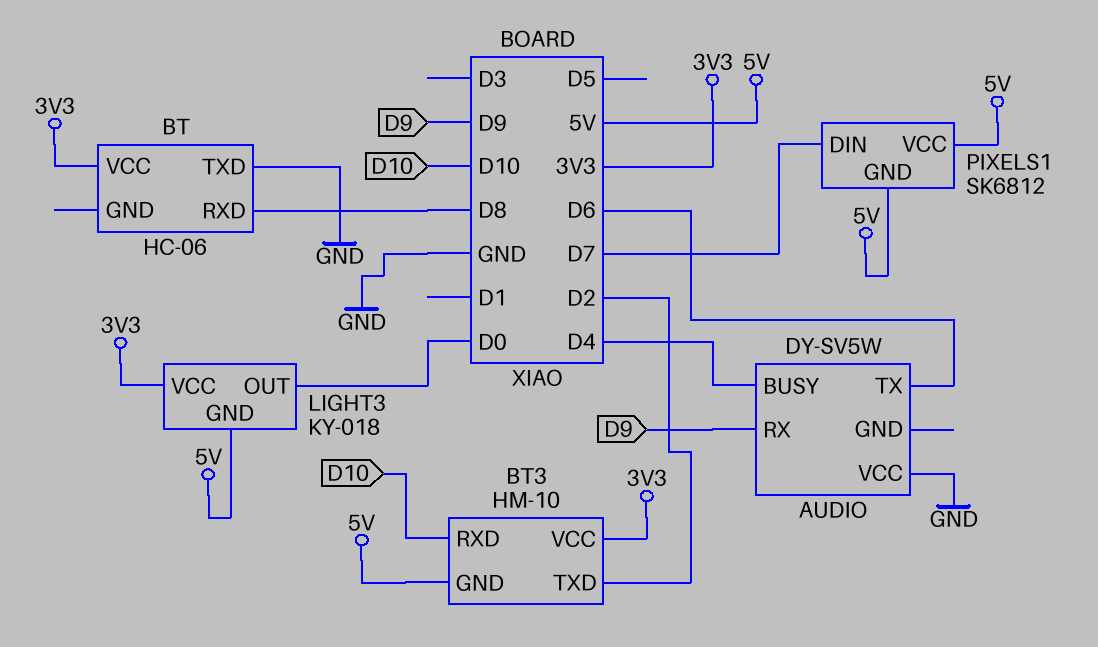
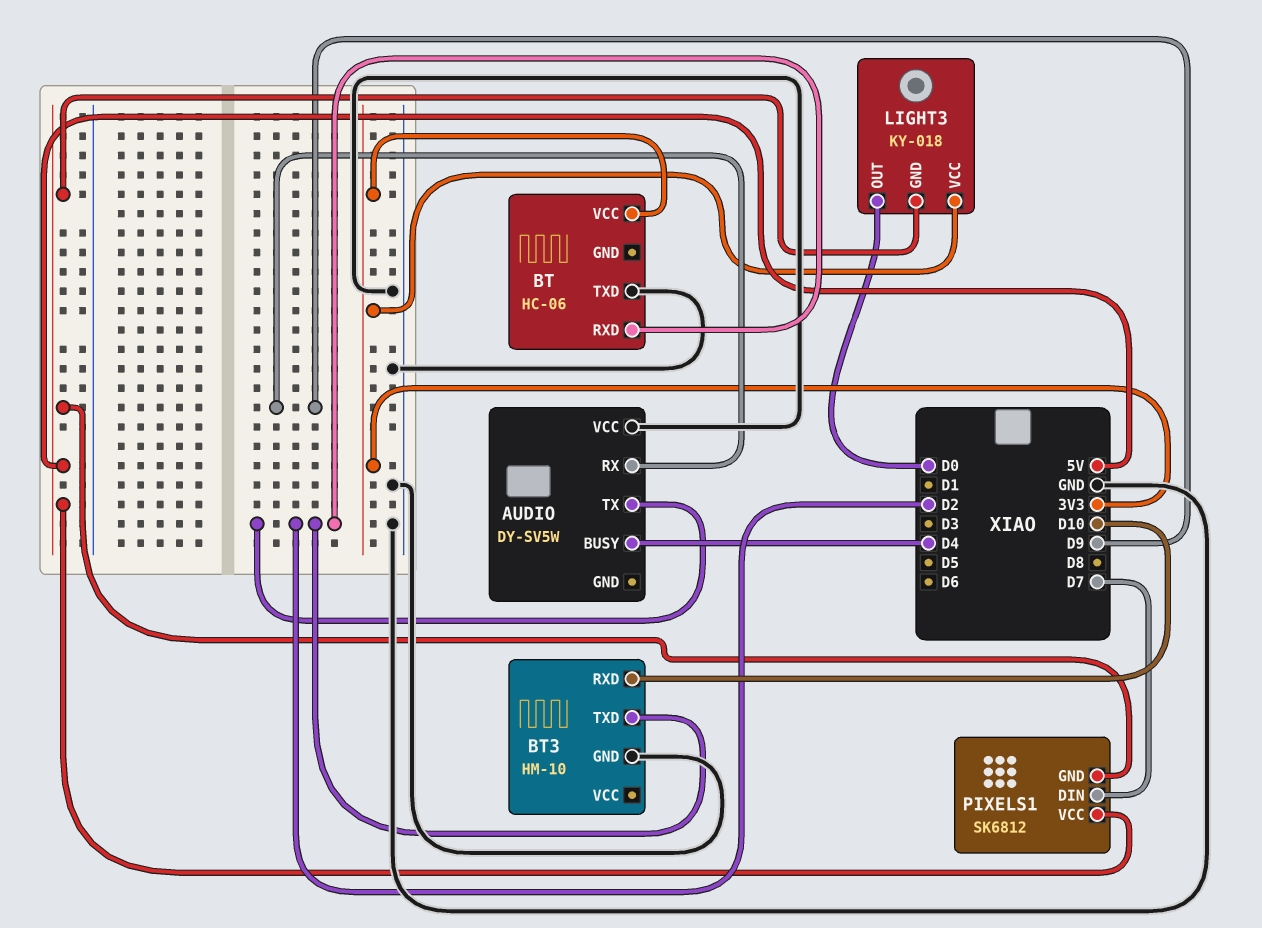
AUDIO pin TX: D6 -> D2
BT pin RXD: D8 -> D2
BT3 pin GND: 5V -> GND
BT3 pin VCC: 3V3 -> none

